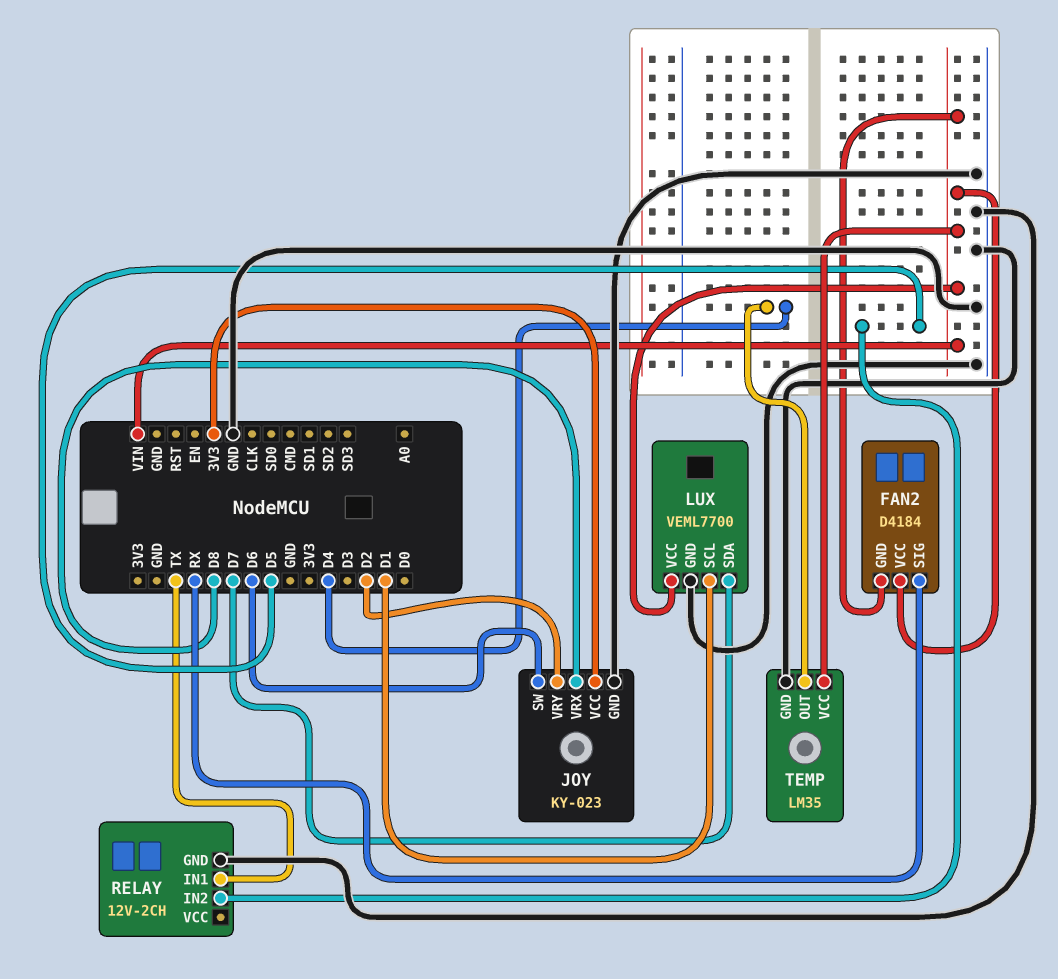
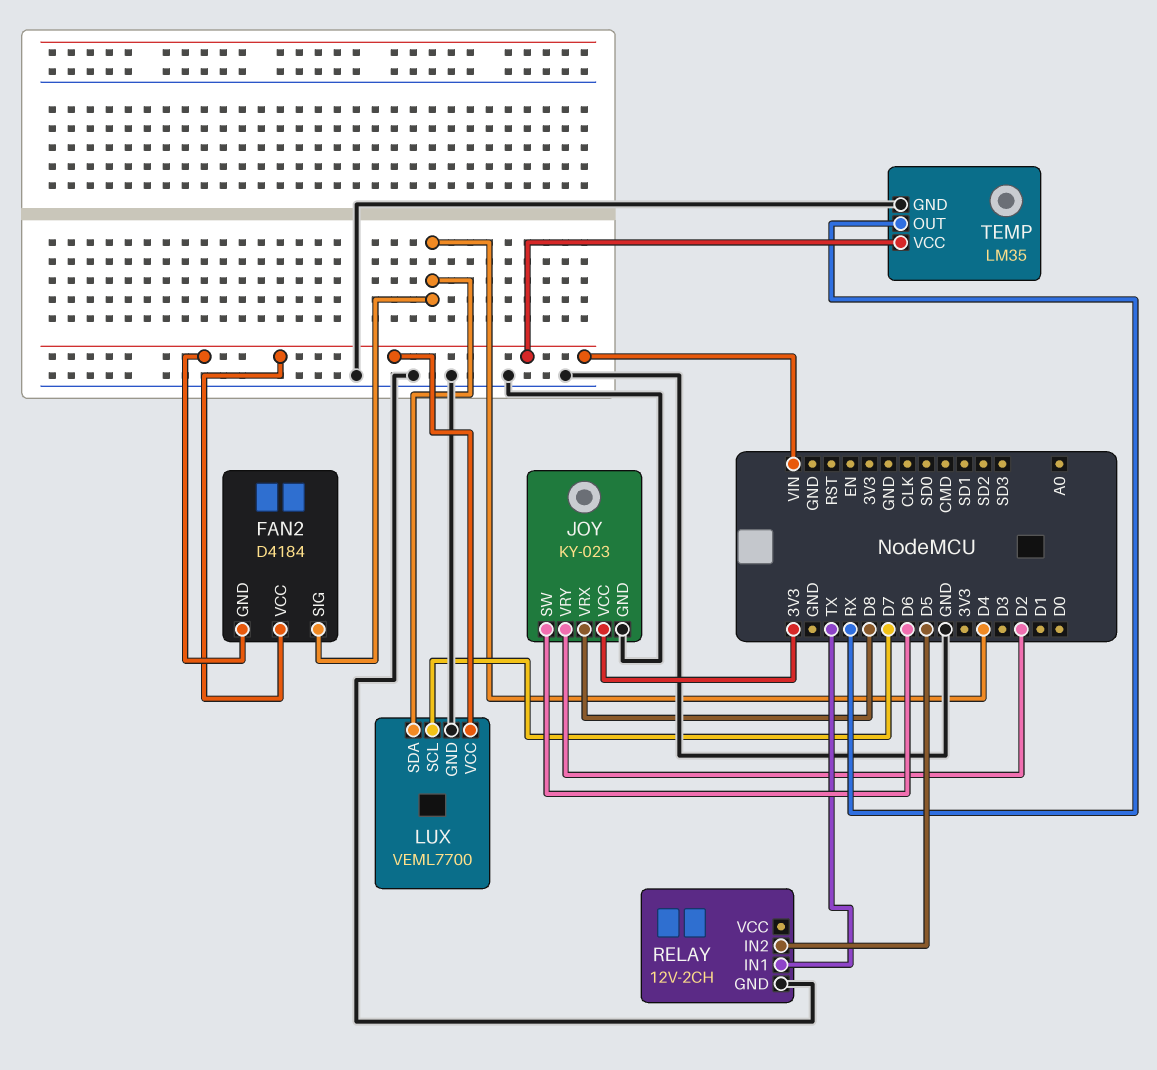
FAN2 pin SIG: RX -> D4
LUX pin SCL: D1 -> D7
LUX pin SDA: D7 -> D4
TEMP pin OUT: D4 -> RX

